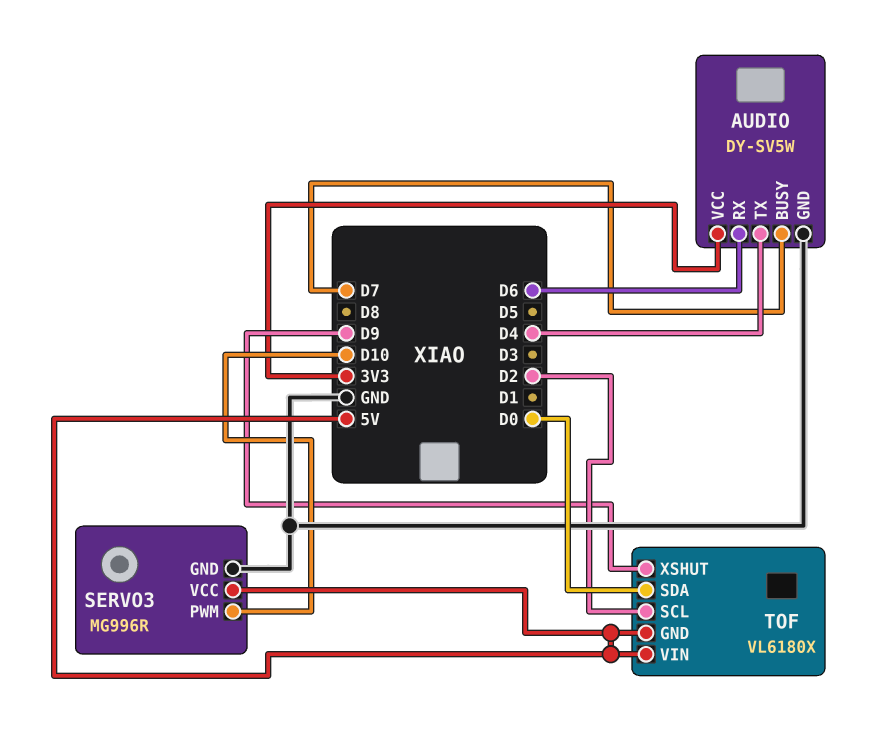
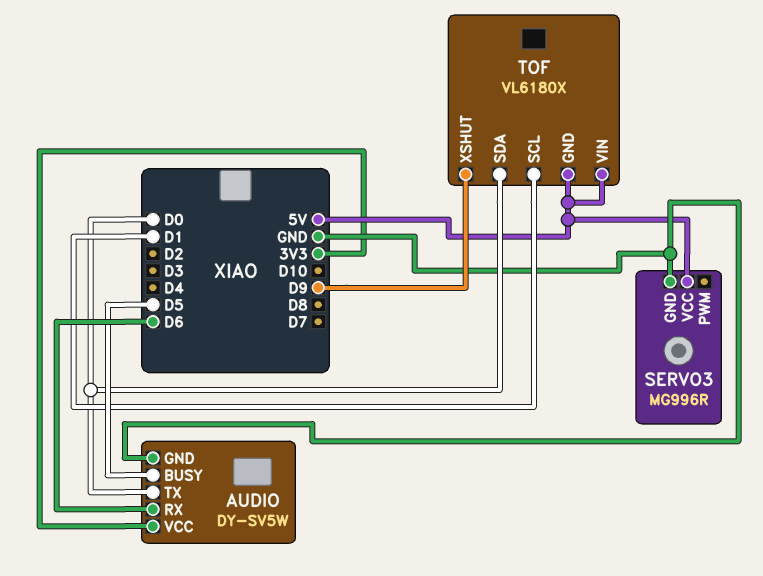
AUDIO pin BUSY: D7 -> D5
AUDIO pin TX: D4 -> D0
SERVO3 pin PWM: D10 -> none
TOF pin SCL: D2 -> D1

